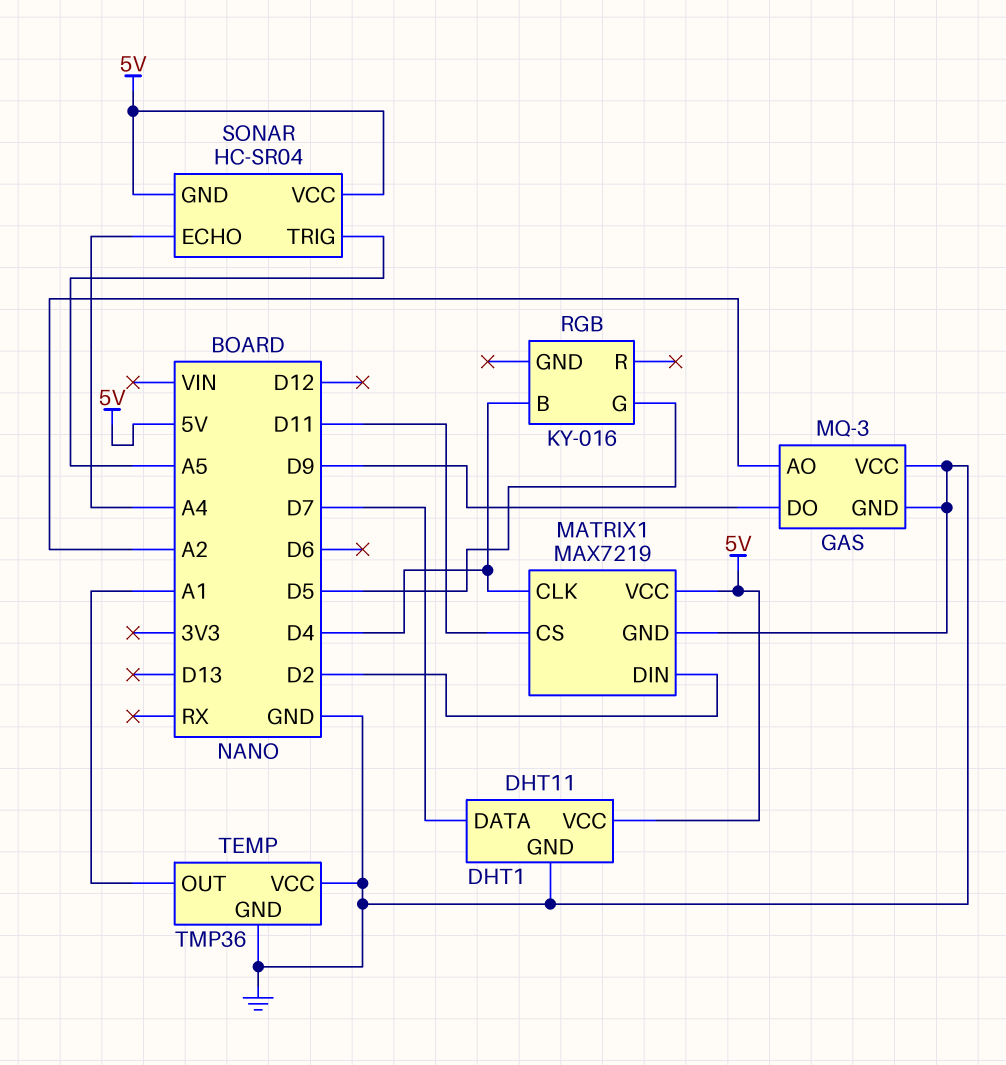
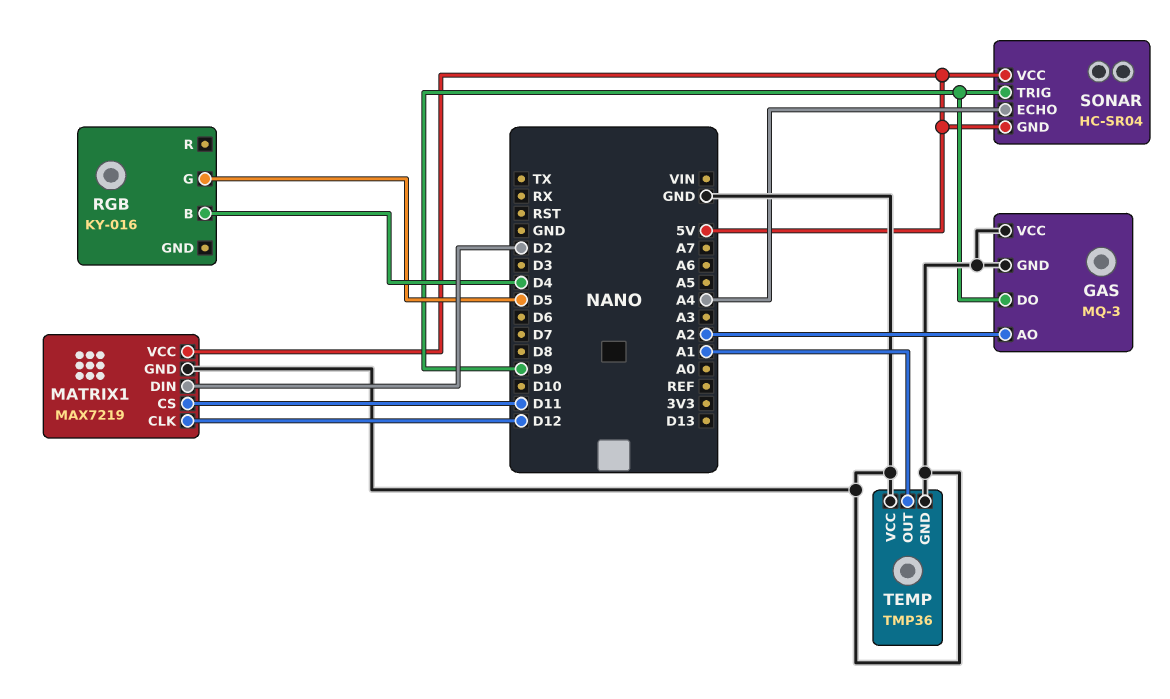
DHT1: DHT11 -> none
DHT1 pin DATA: D7 -> none
DHT1 pin GND: GND -> none
DHT1 pin VCC: 5V -> none
MATRIX1 pin CLK: D4 -> D12
SONAR pin TRIG: A5 -> D9

